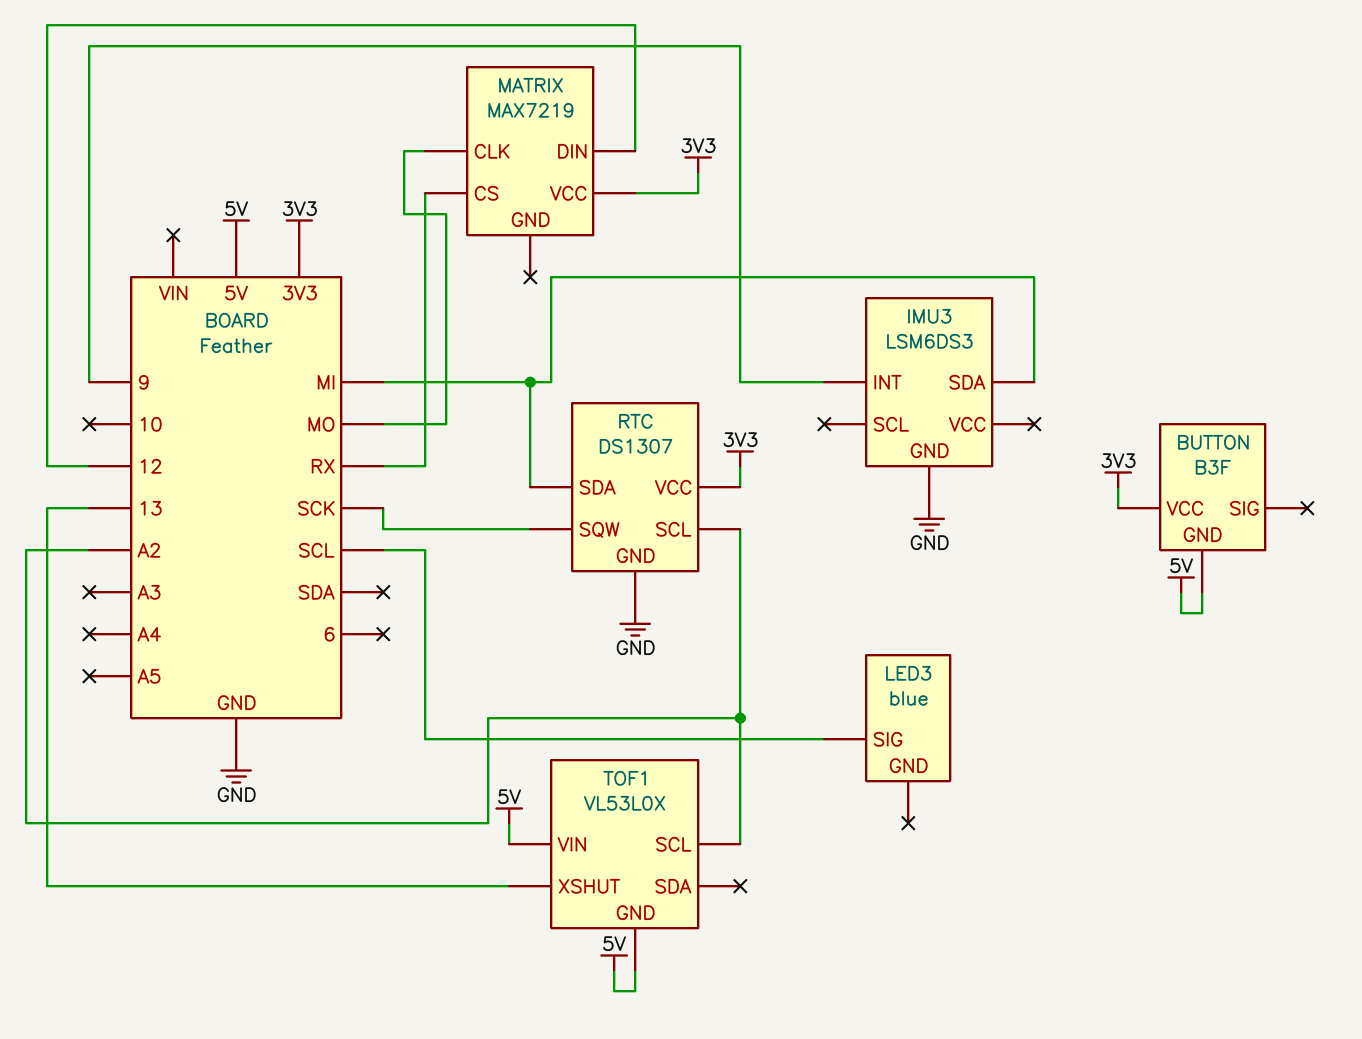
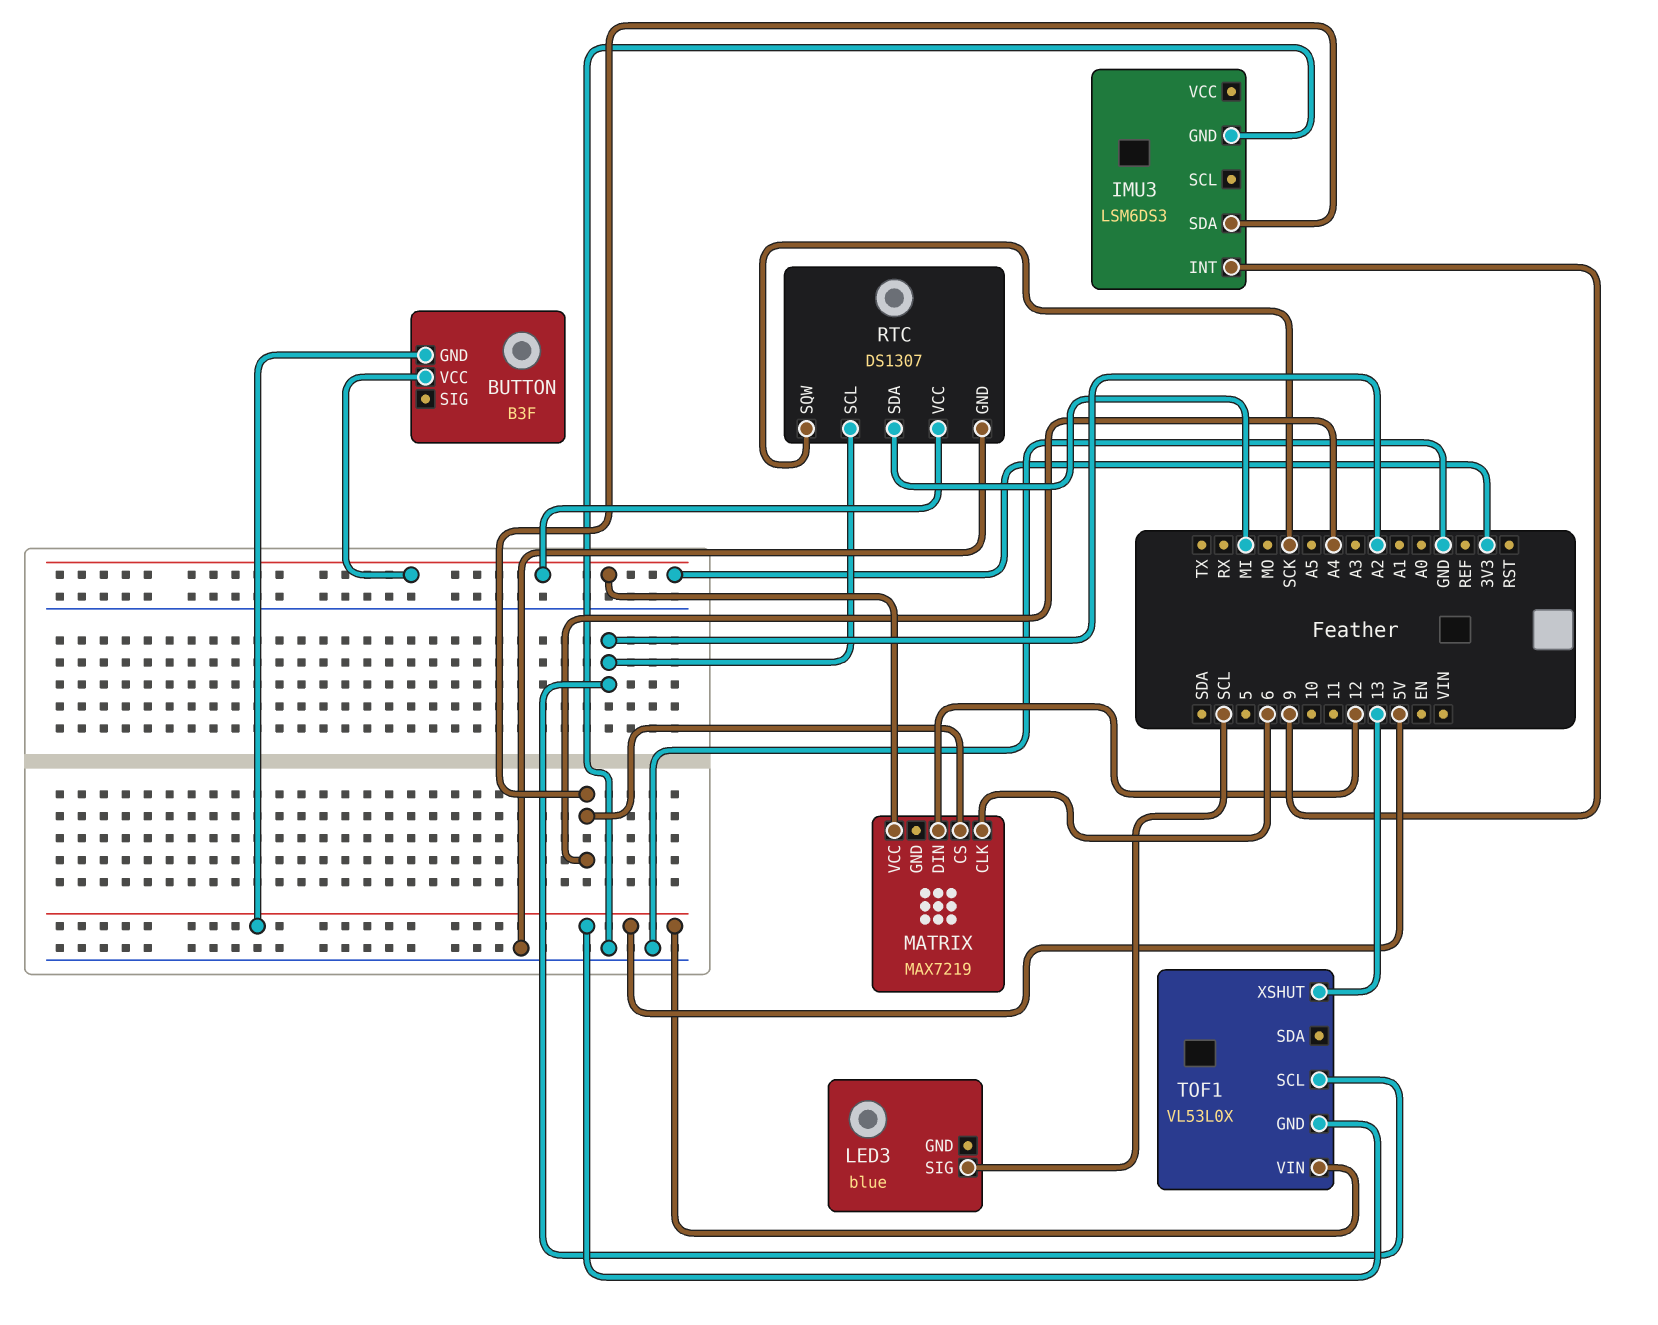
IMU3 pin SDA: MI -> A4
MATRIX pin CLK: MO -> 6
MATRIX pin CS: RX -> A4

